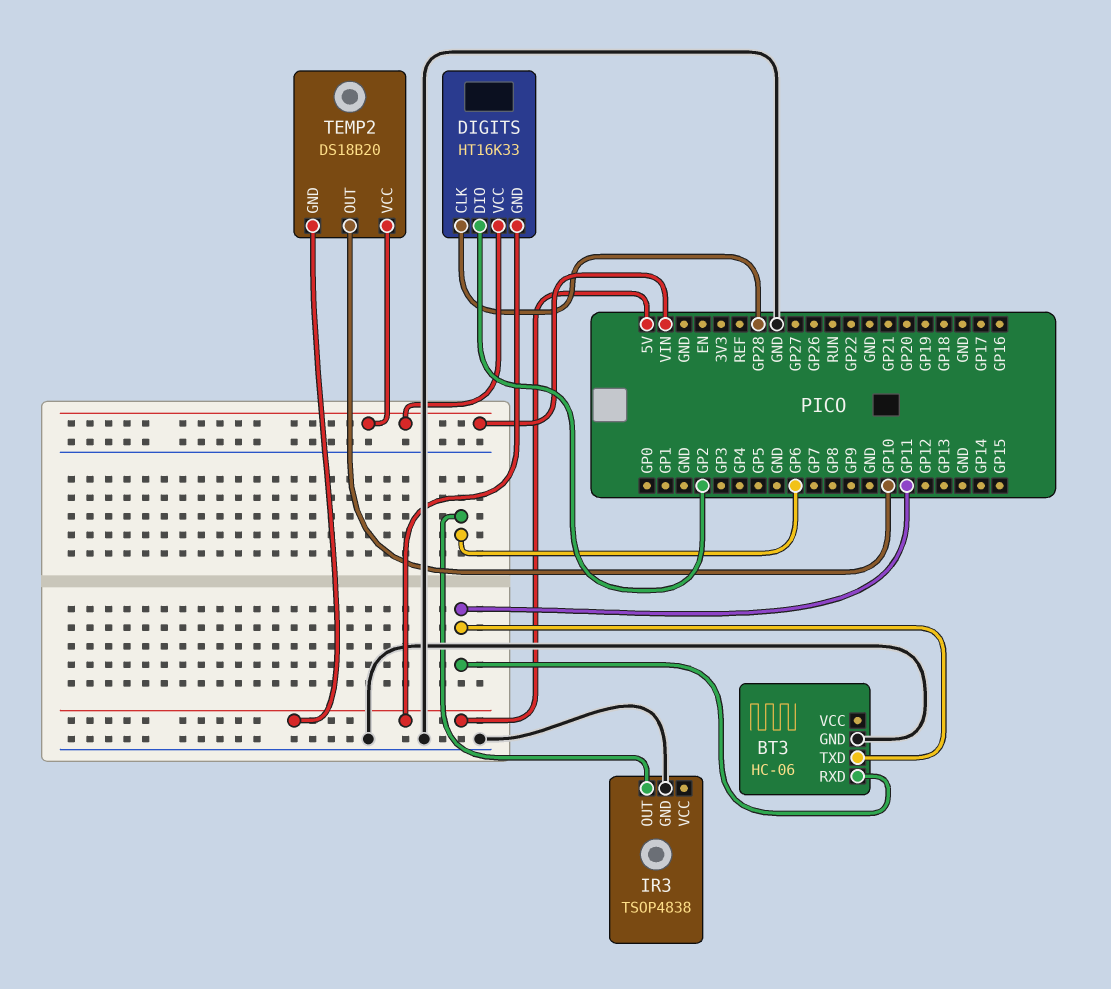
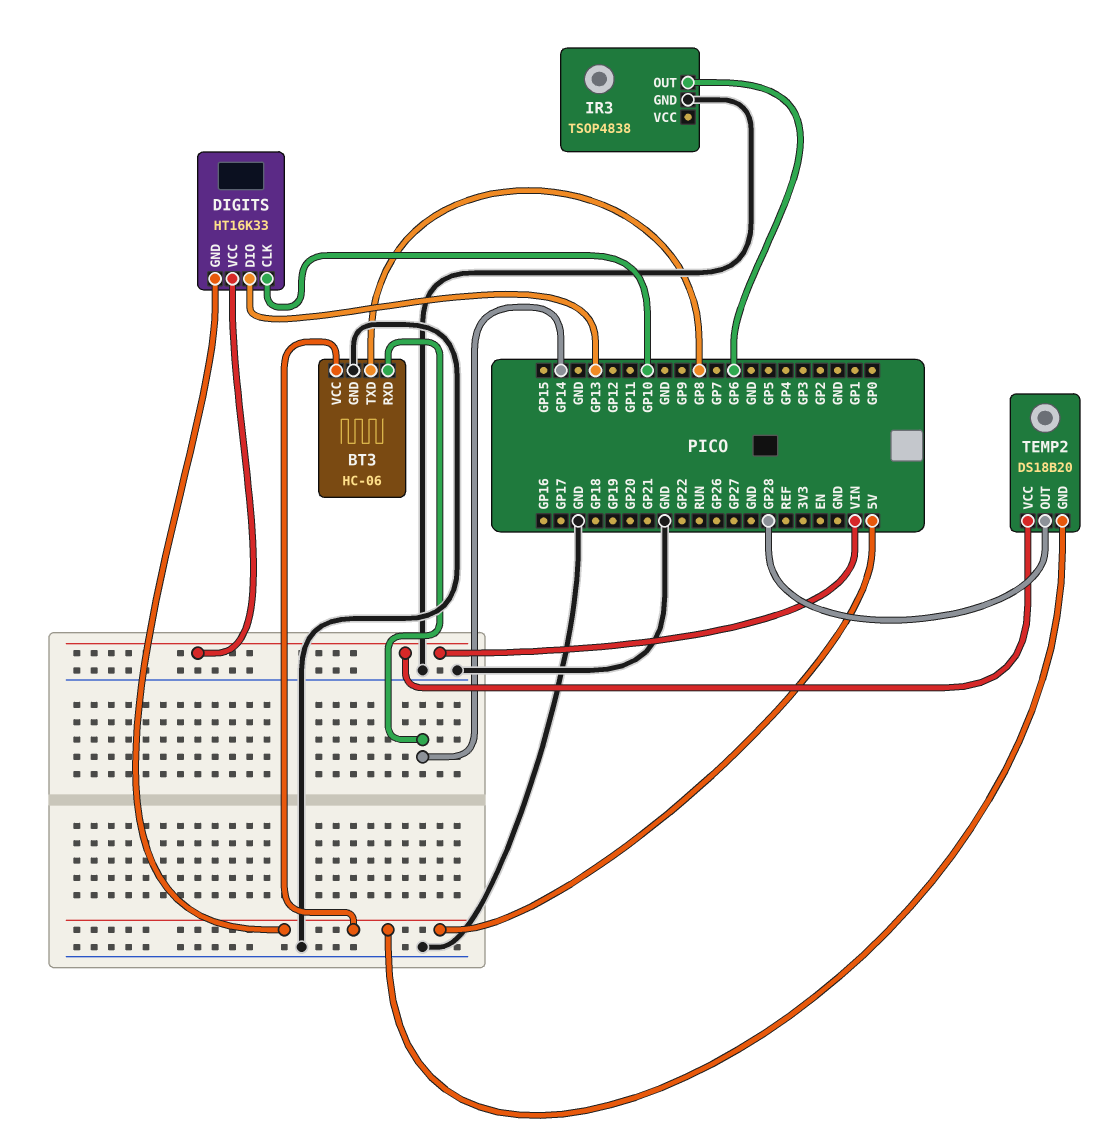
BT3 pin RXD: GP11 -> GP14
BT3 pin TXD: GP11 -> GP8
BT3 pin VCC: none -> 5V
DIGITS pin CLK: GP28 -> GP10
DIGITS pin DIO: GP2 -> GP13
TEMP2 pin OUT: GP10 -> GP28

